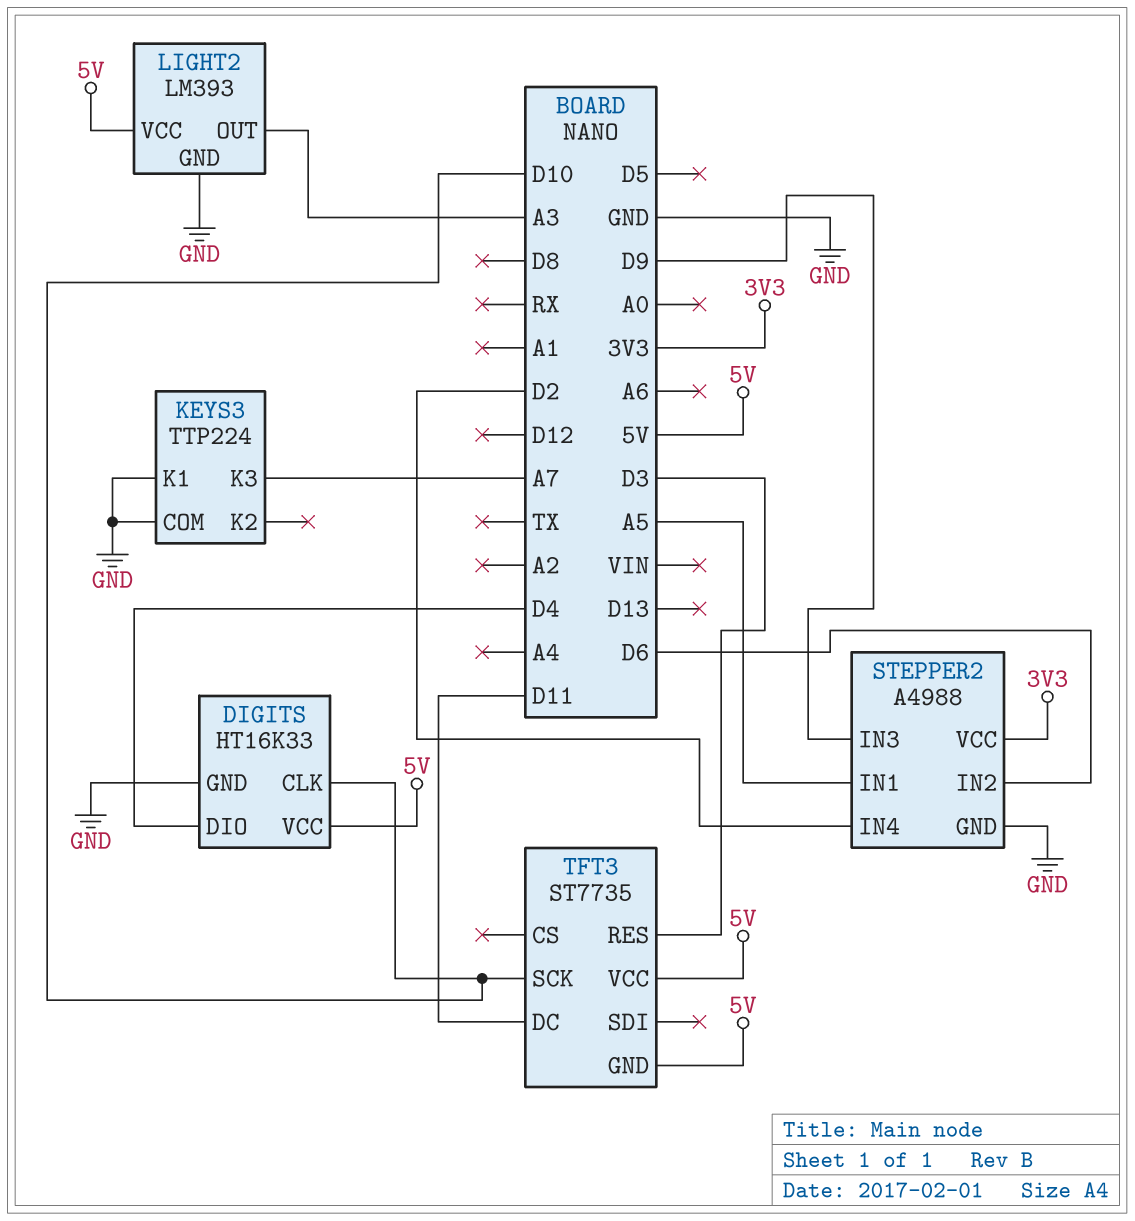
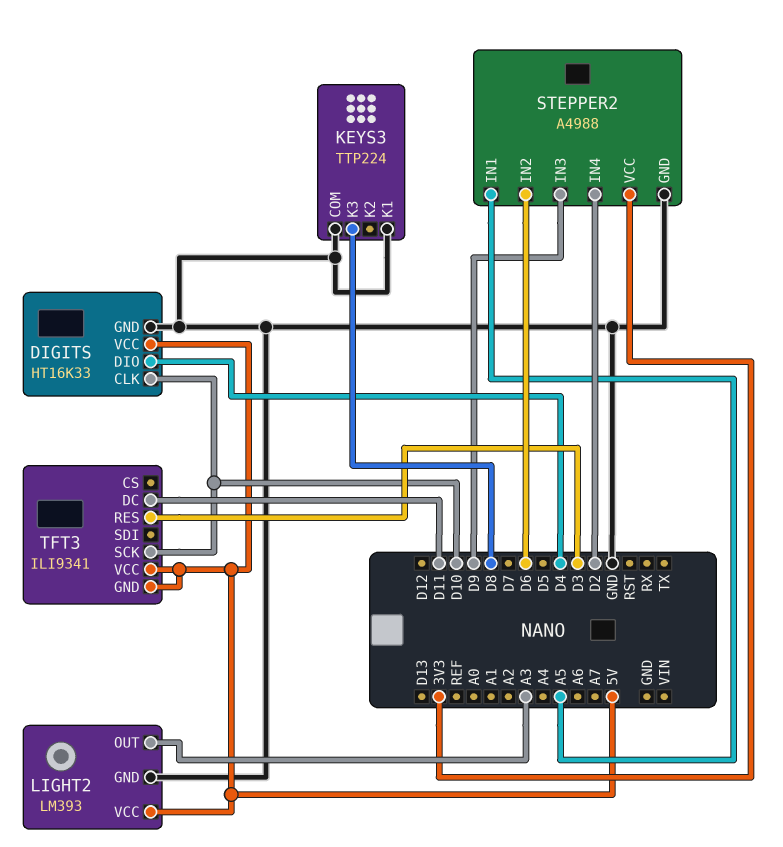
KEYS3 pin K3: A7 -> D8
TFT3: ST7735 -> ILI9341

